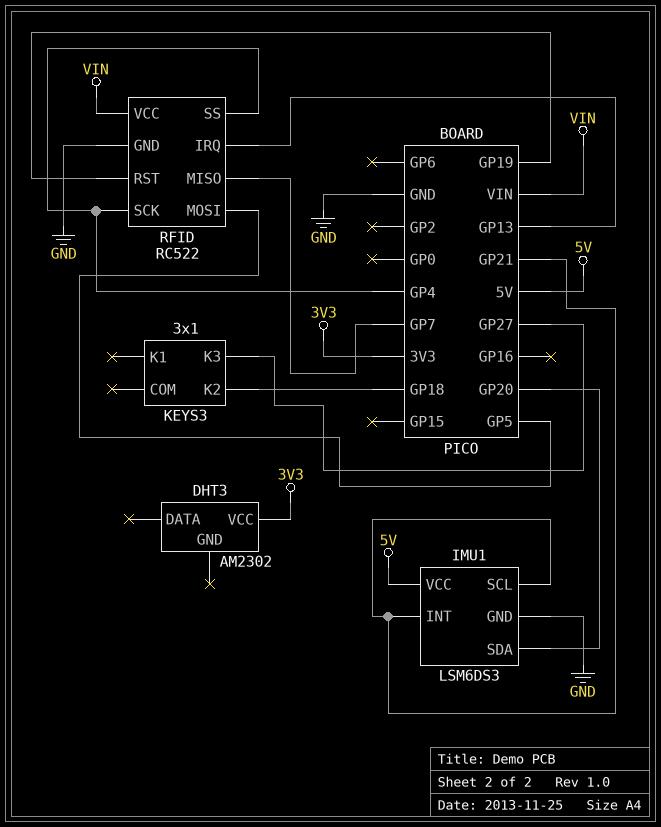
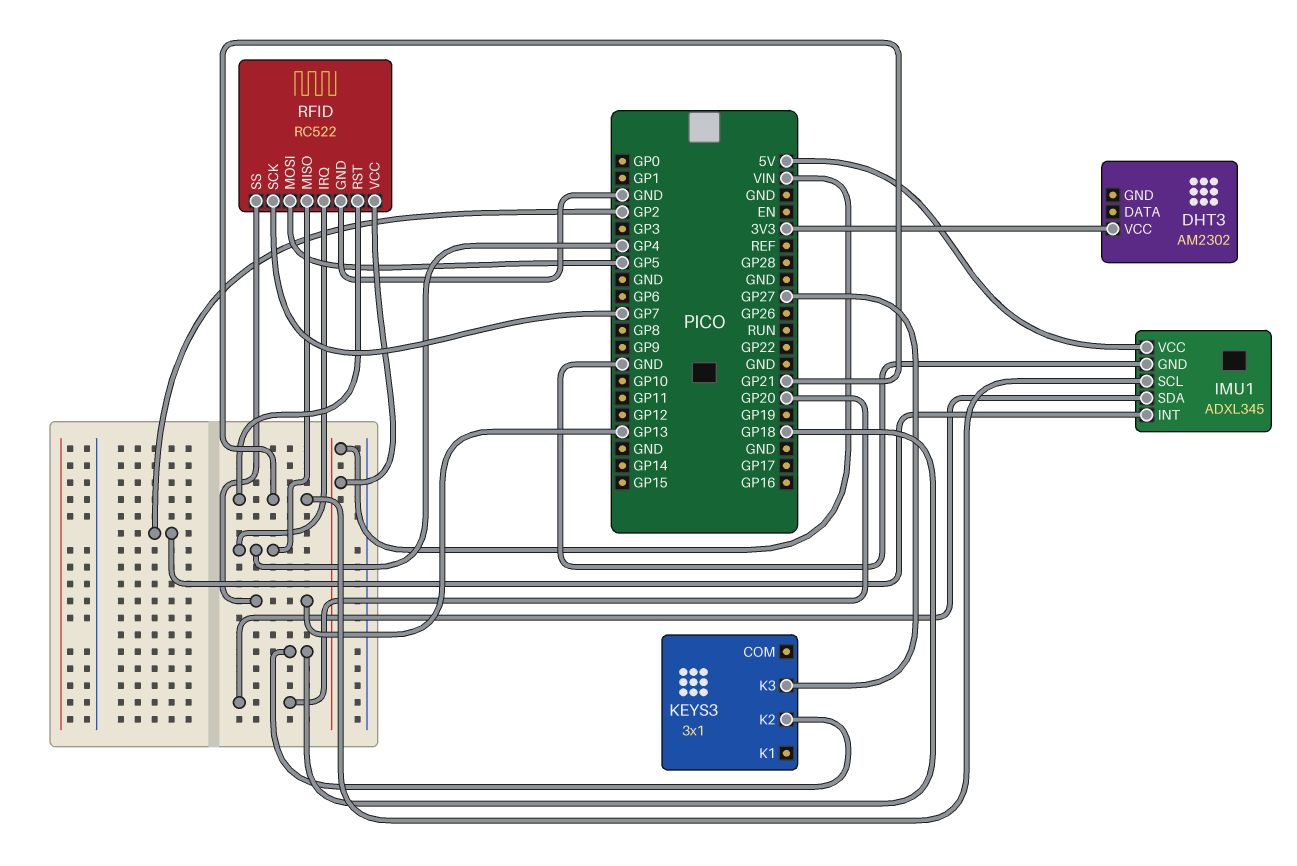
IMU1: LSM6DS3 -> ADXL345
IMU1 pin INT: GP21 -> GP2
RFID pin IRQ: GP13 -> GP4
RFID pin MISO: GP7 -> GP4
RFID pin RST: GP19 -> GP21
RFID pin SCK: GP4 -> GP7
RFID pin SS: GP4 -> GP13

